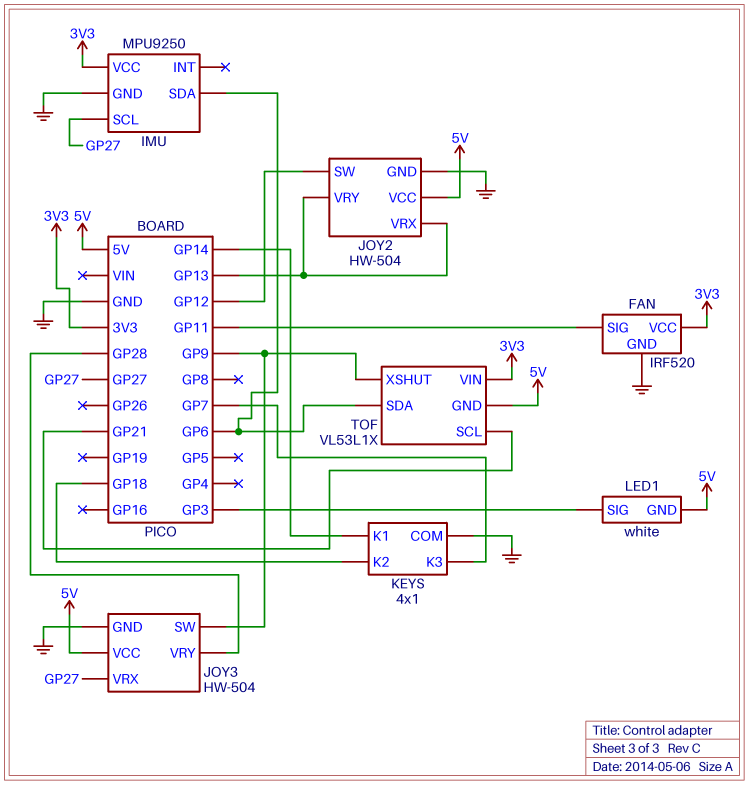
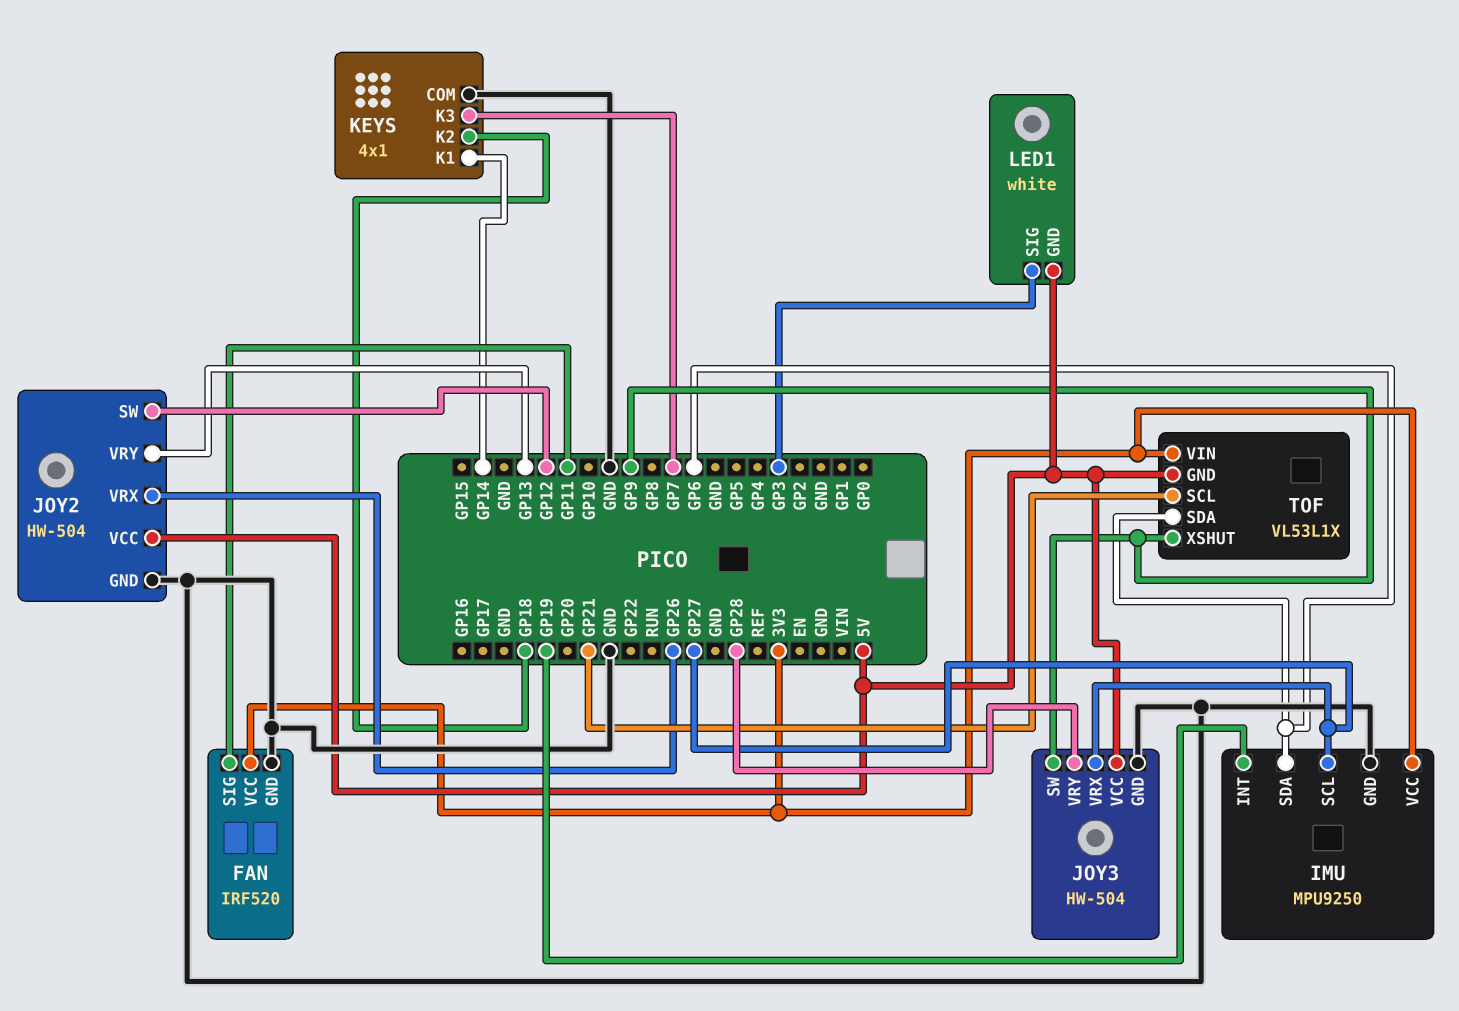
IMU pin INT: none -> GP19
JOY2 pin VRX: GP13 -> GP26

